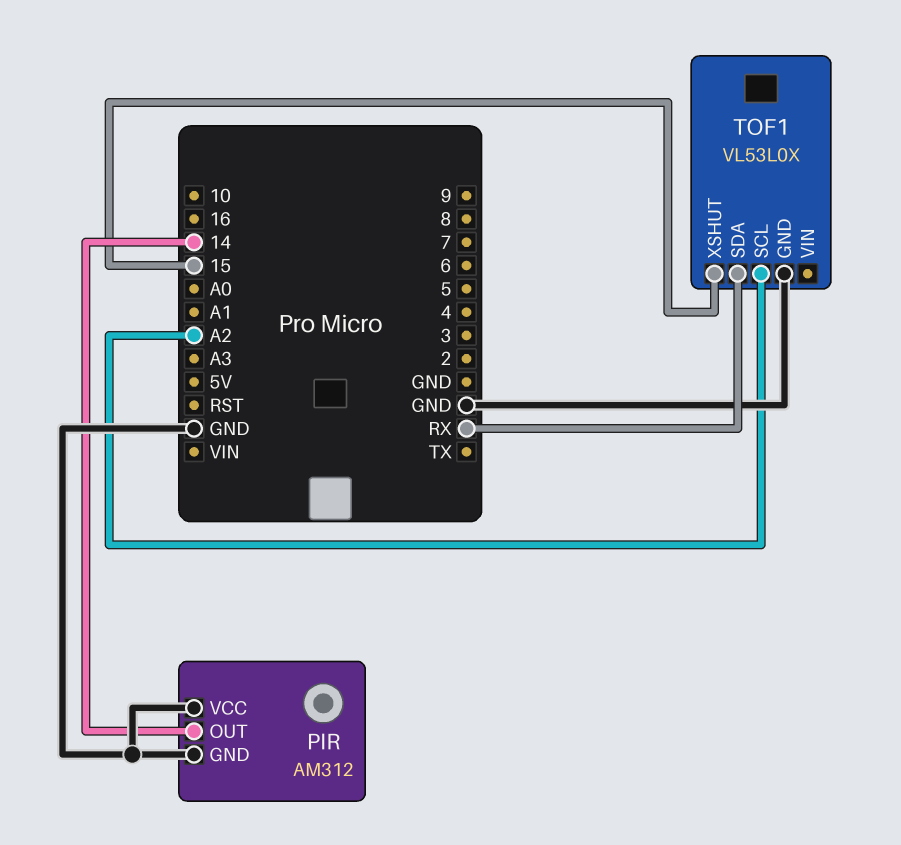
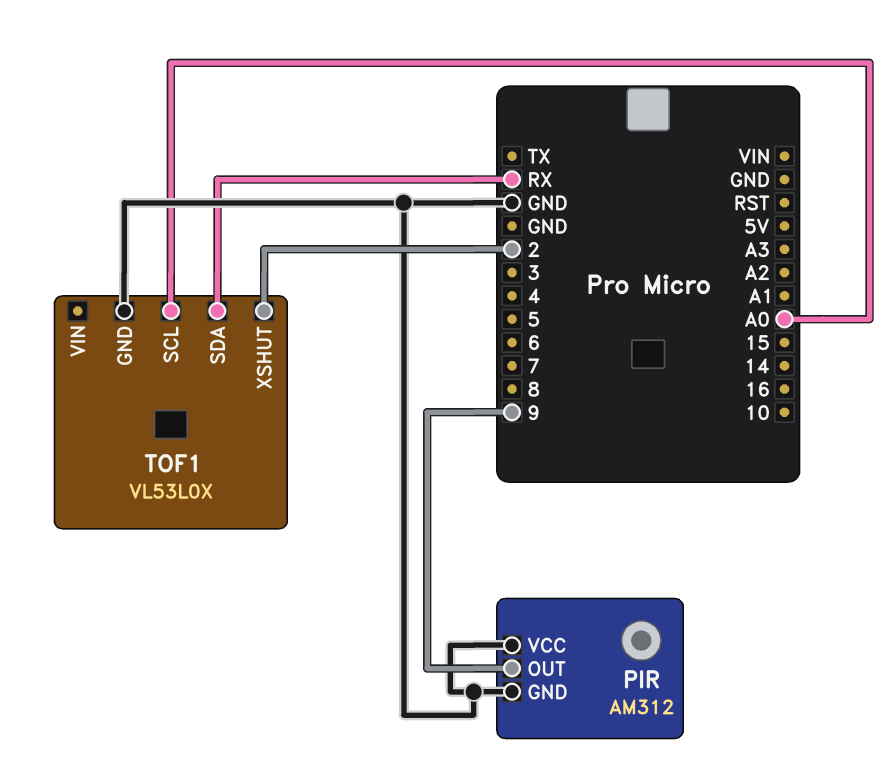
PIR pin OUT: 14 -> 9
TOF1 pin SCL: A2 -> A0
TOF1 pin XSHUT: 15 -> 2

